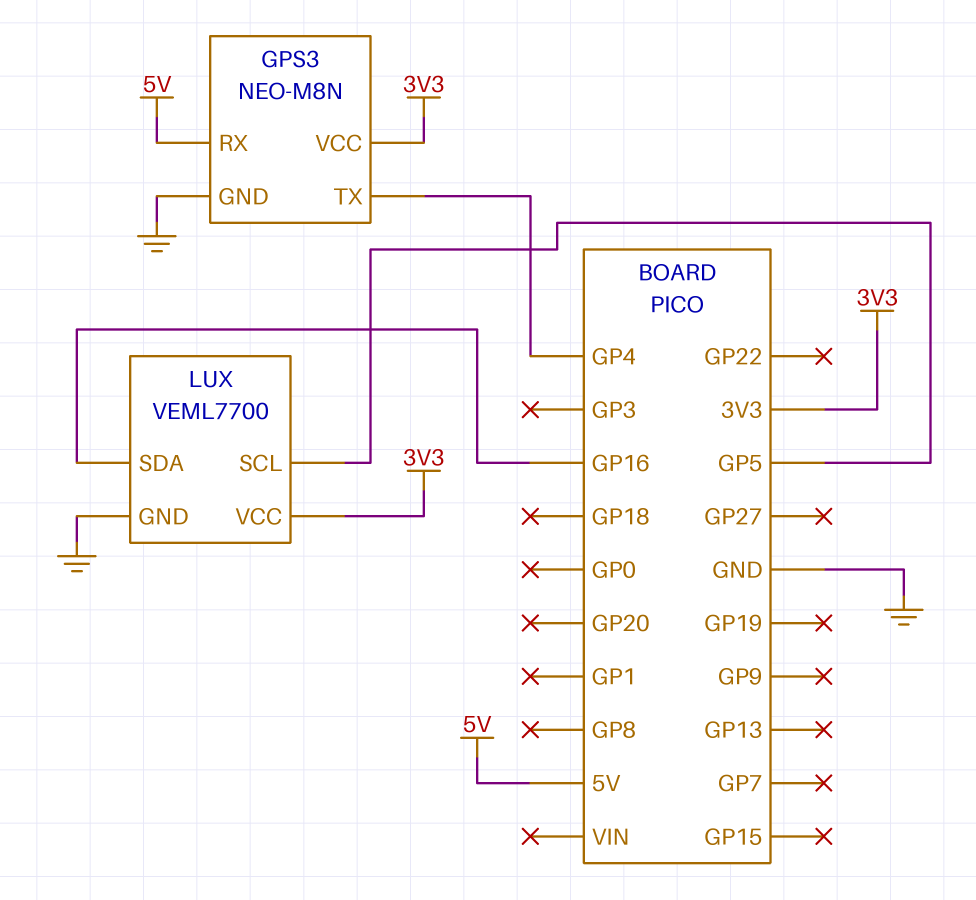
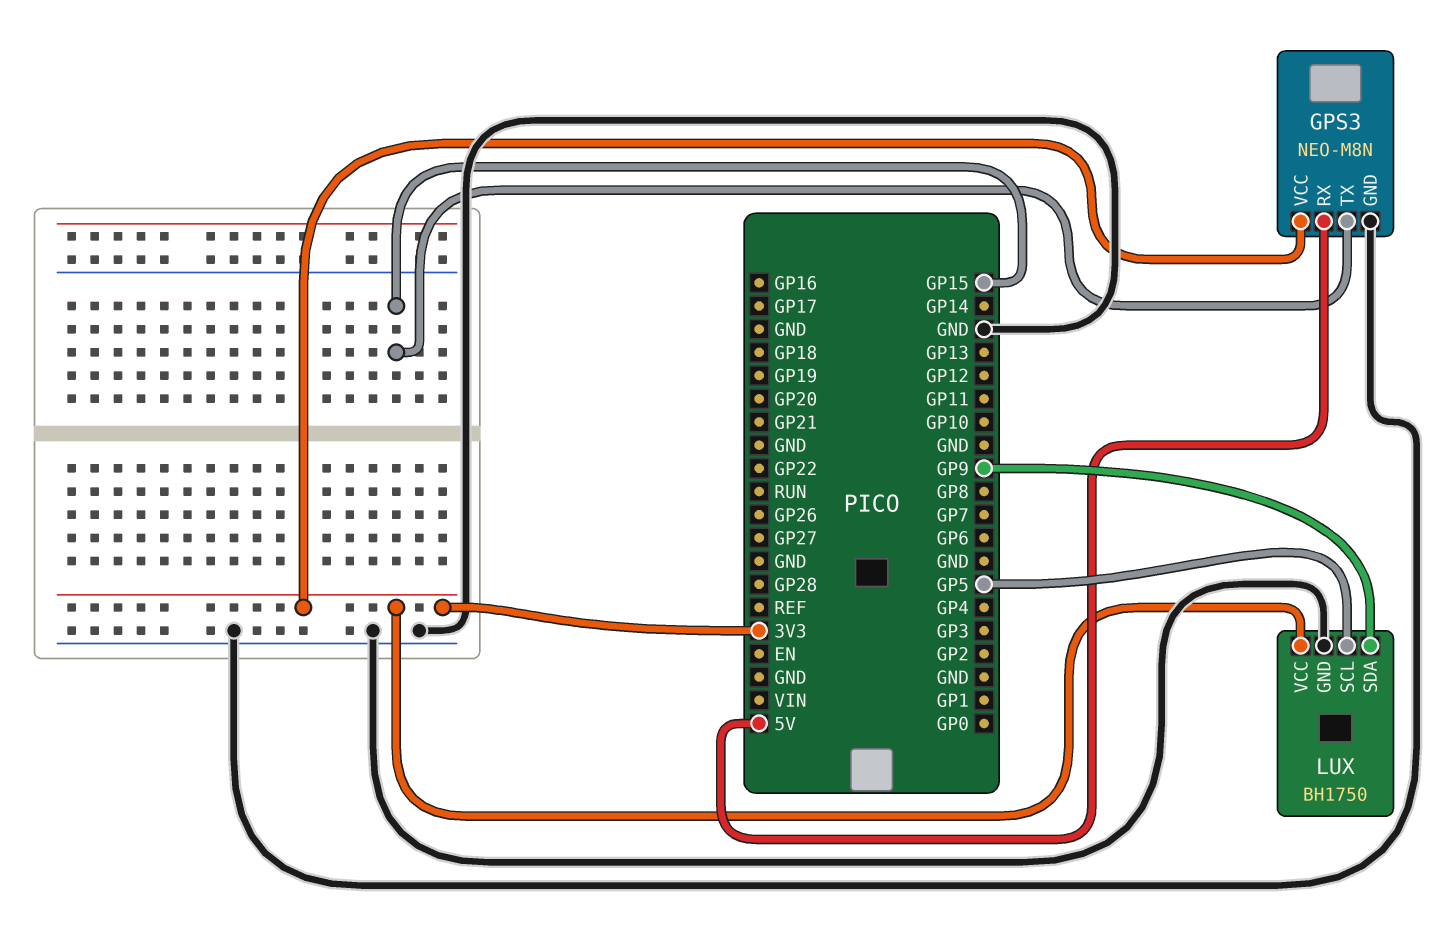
GPS3 pin TX: GP4 -> GP15
LUX: VEML7700 -> BH1750
LUX pin SDA: GP16 -> GP9

